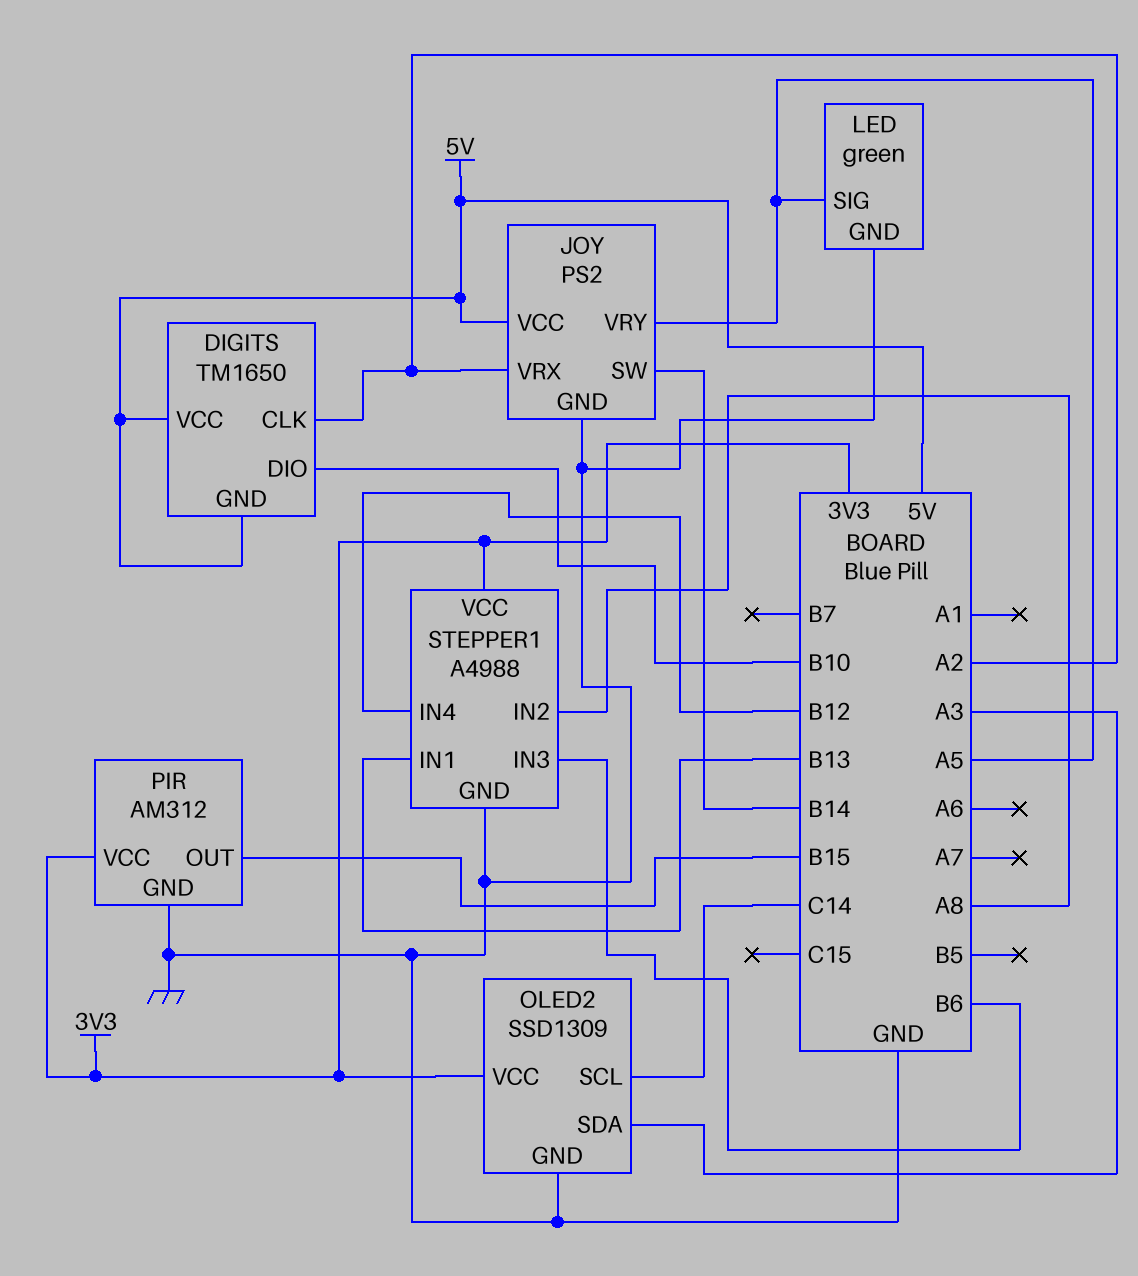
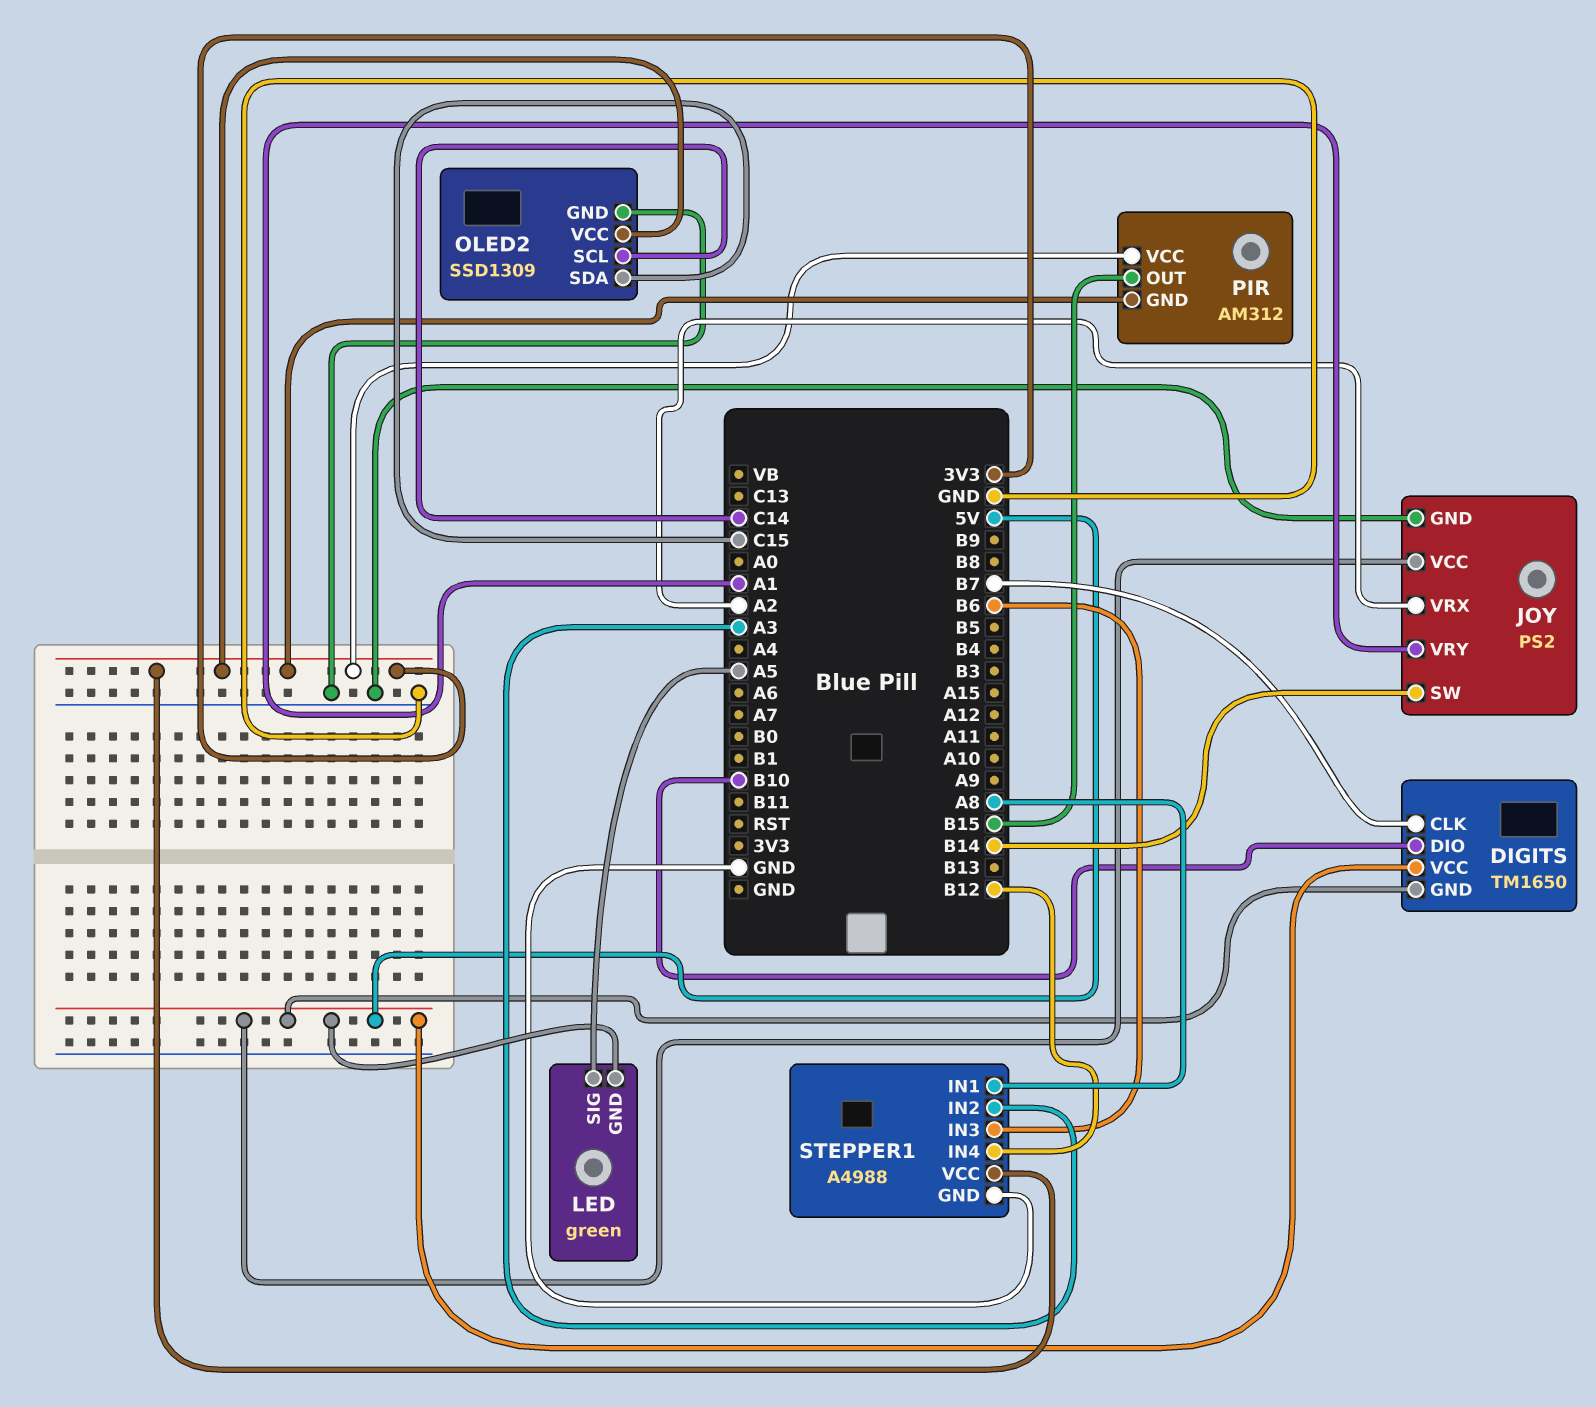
DIGITS pin CLK: A2 -> B7
JOY pin VRY: A5 -> A1
LED pin GND: GND -> 5V
OLED2 pin SDA: A3 -> C15
PIR pin GND: GND -> 3V3
STEPPER1 pin IN1: B13 -> A8
STEPPER1 pin IN2: A8 -> A3

